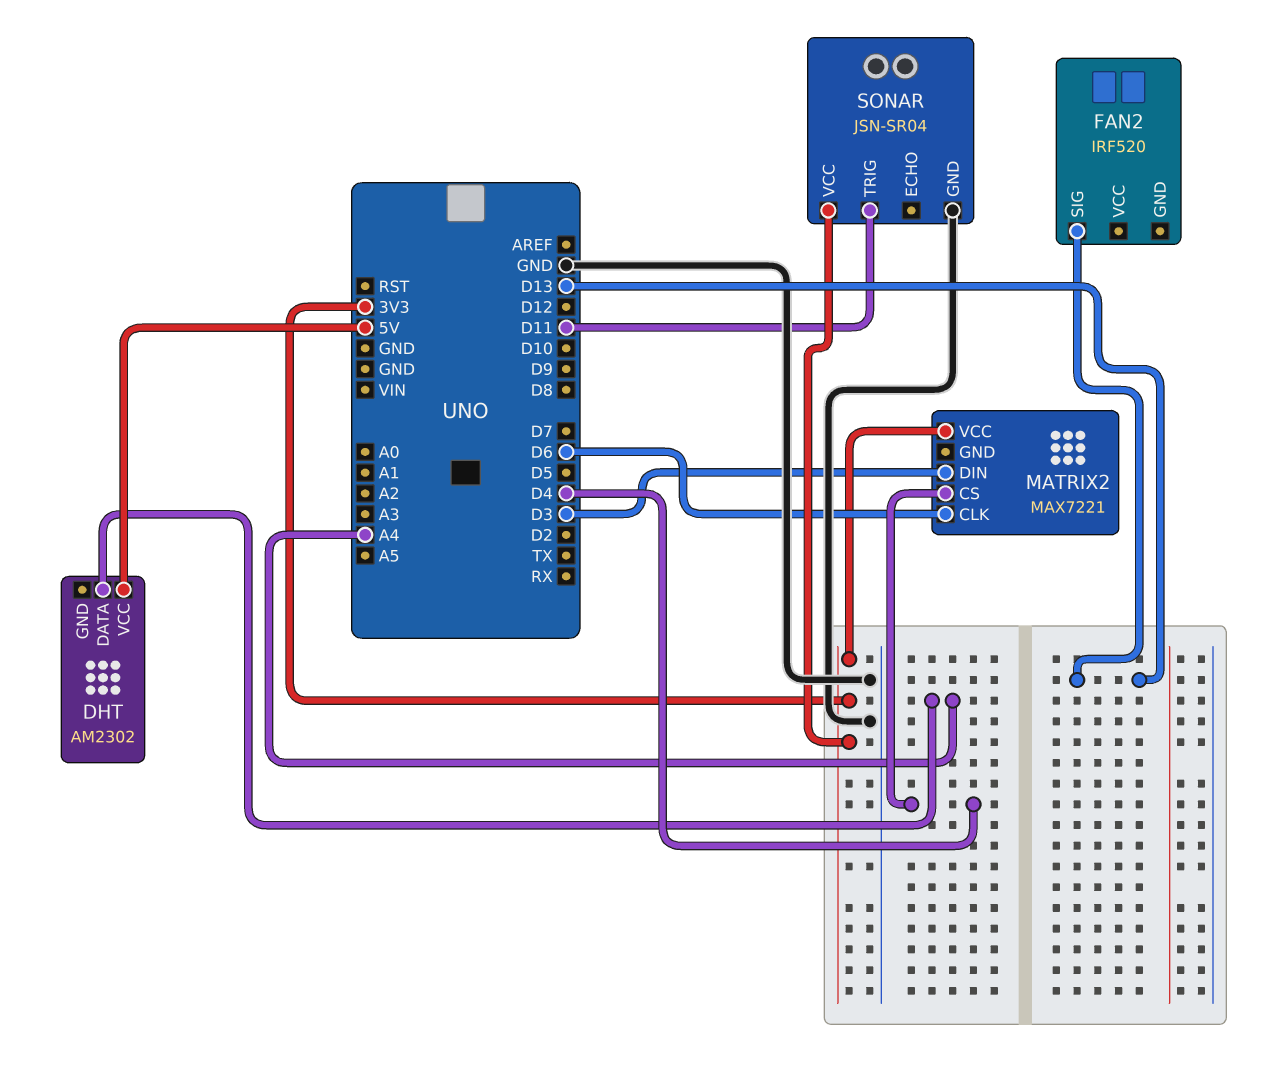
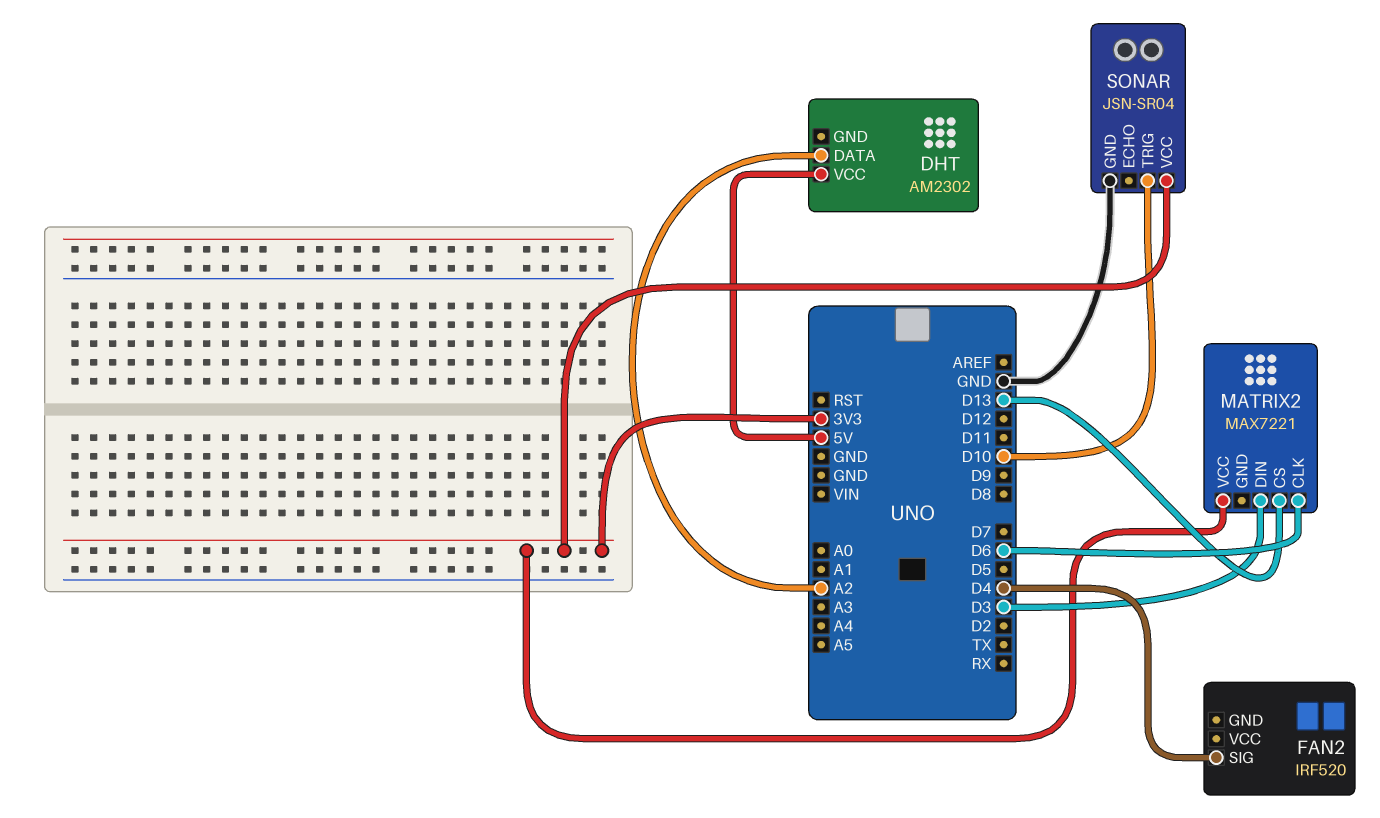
DHT pin DATA: A4 -> A2
FAN2 pin SIG: D13 -> D4
MATRIX2 pin CS: D4 -> D13
SONAR pin TRIG: D11 -> D10

